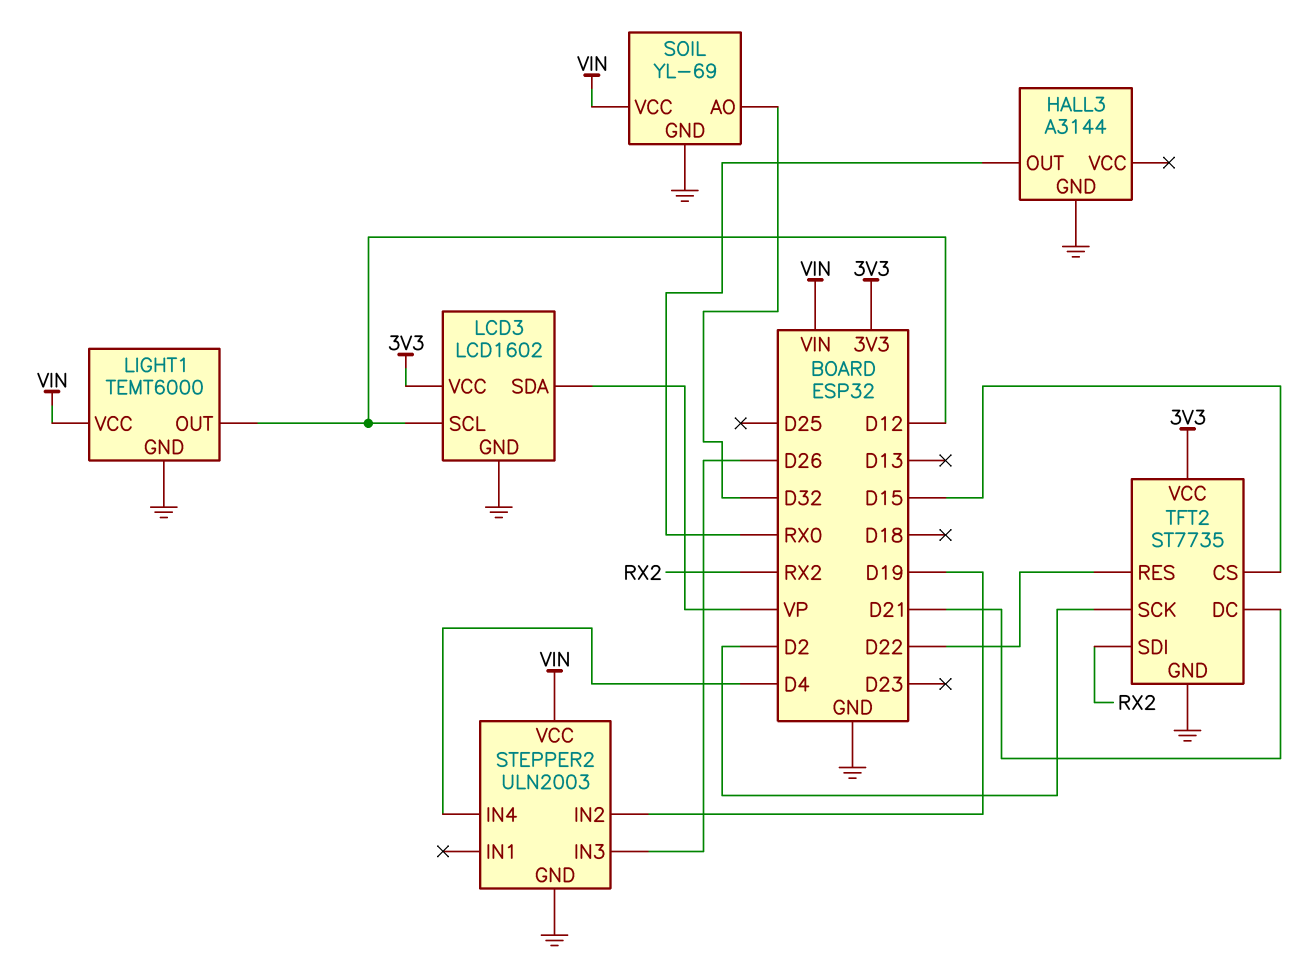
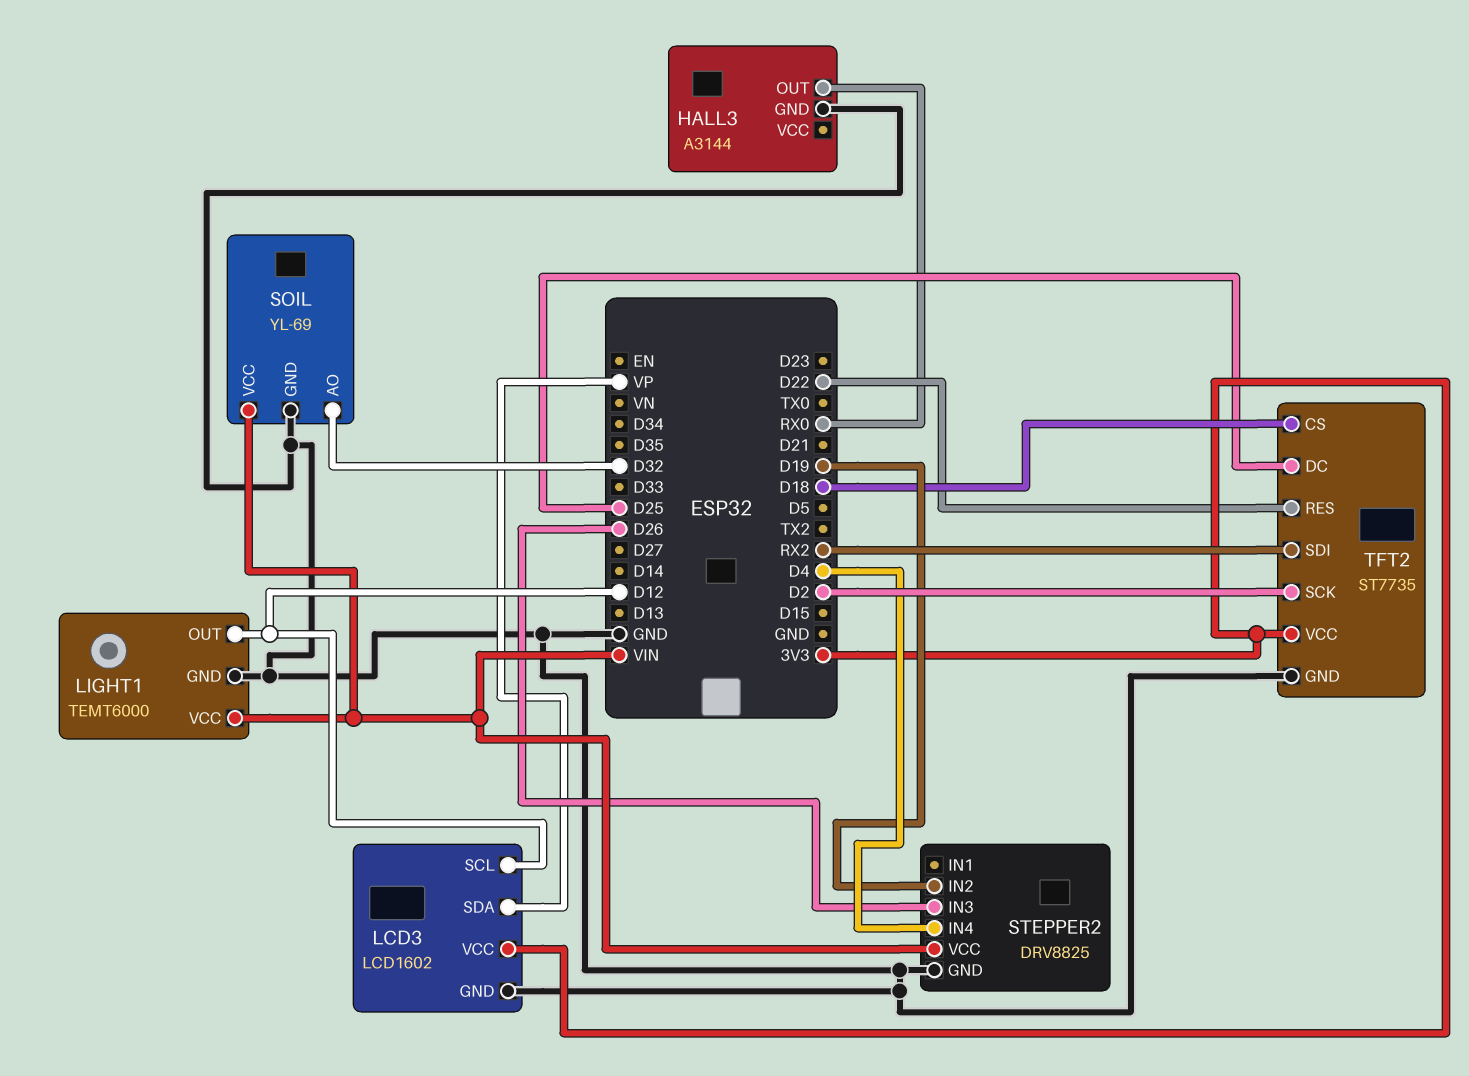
STEPPER2: ULN2003 -> DRV8825
TFT2 pin CS: D15 -> D18
TFT2 pin DC: D21 -> D25

